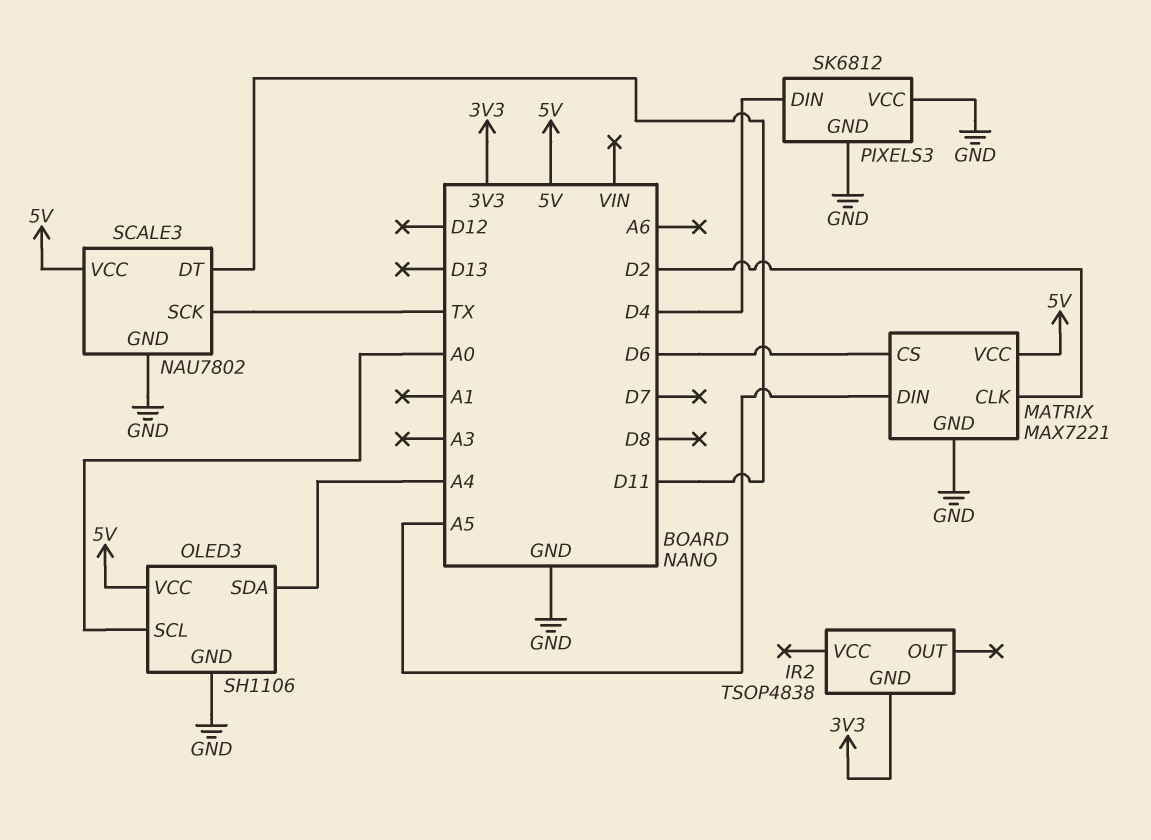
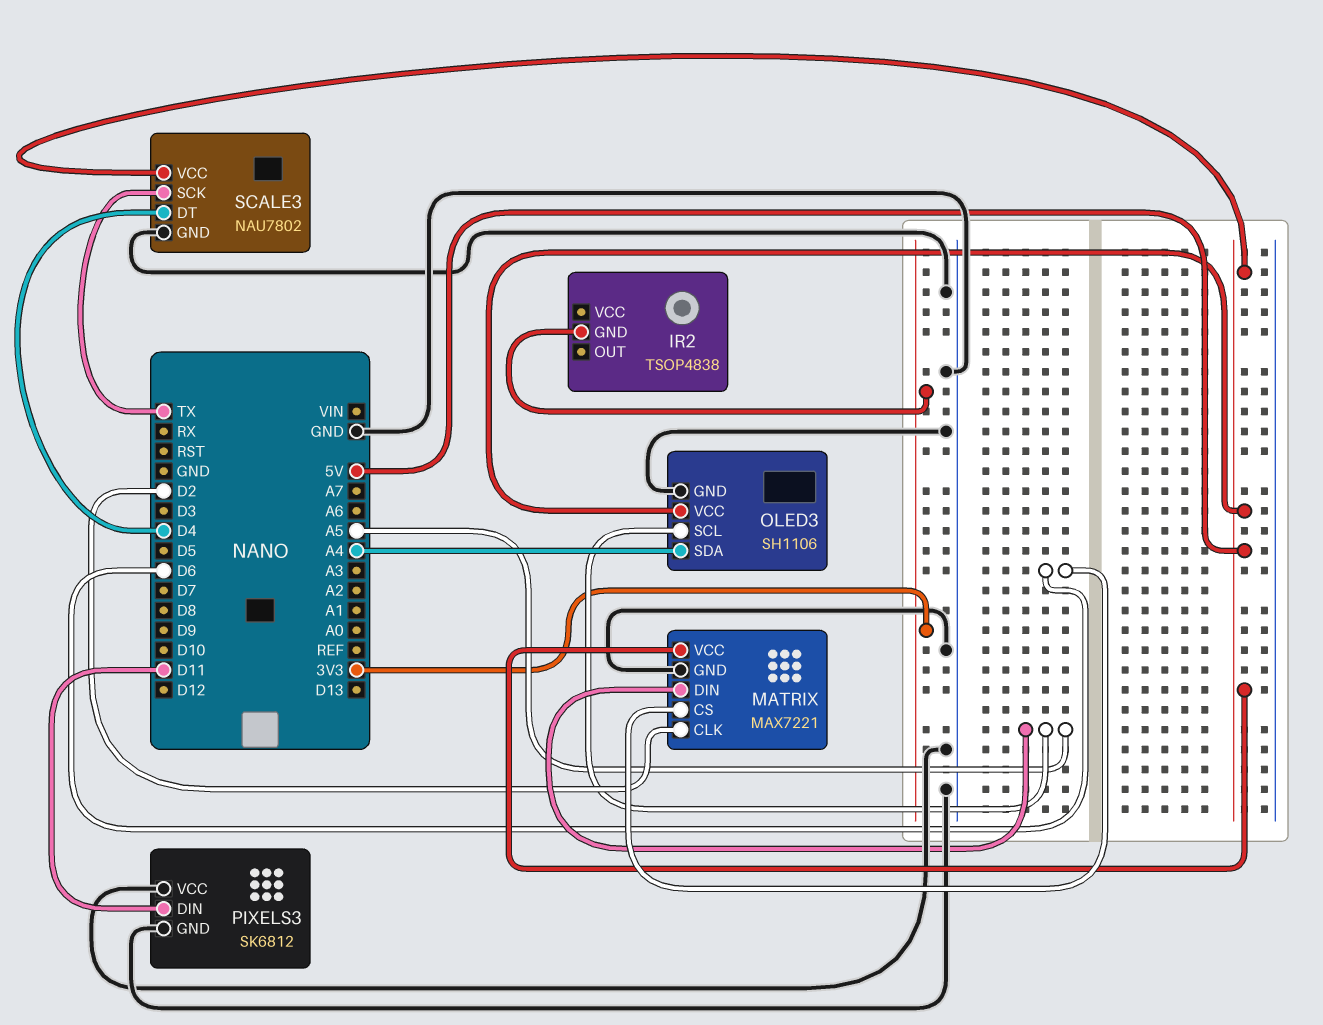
OLED3 pin SCL: A0 -> A5
PIXELS3 pin DIN: D4 -> D11
SCALE3 pin DT: D11 -> D4

